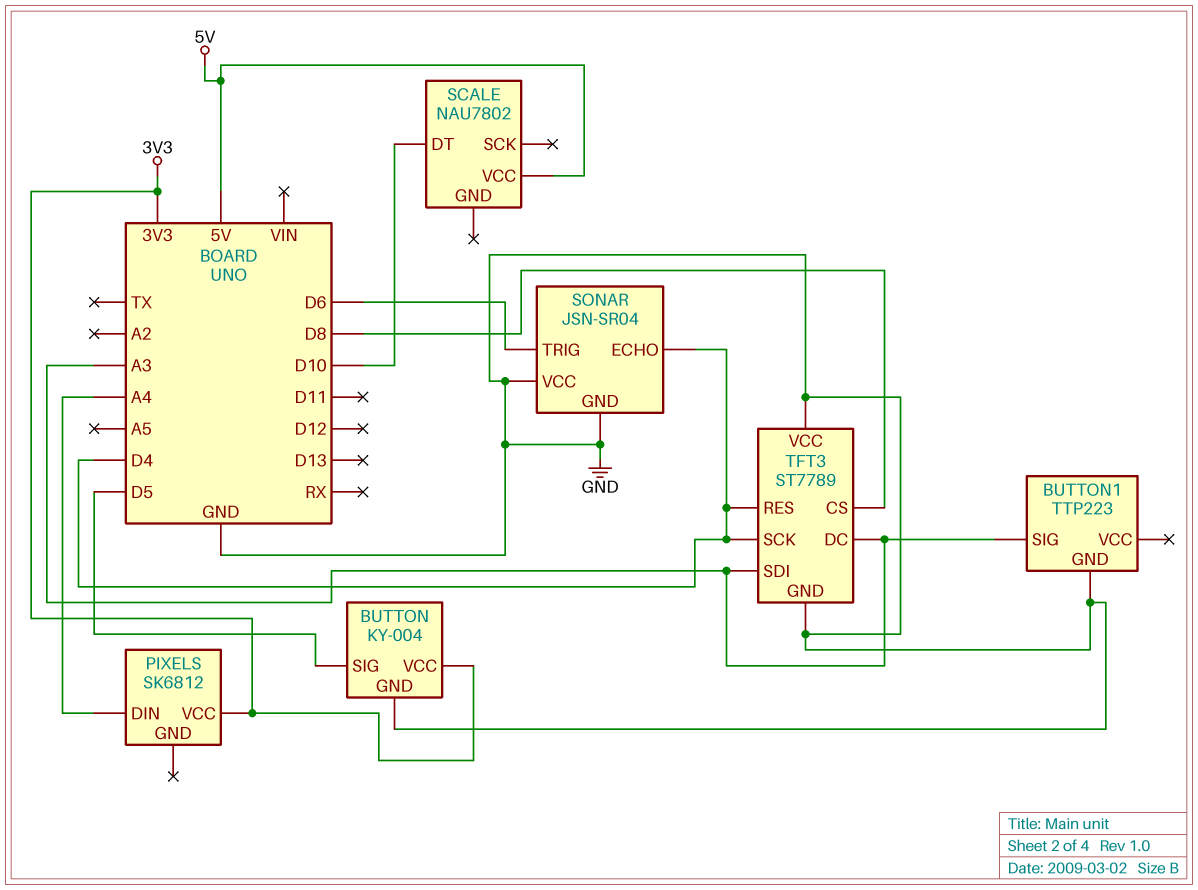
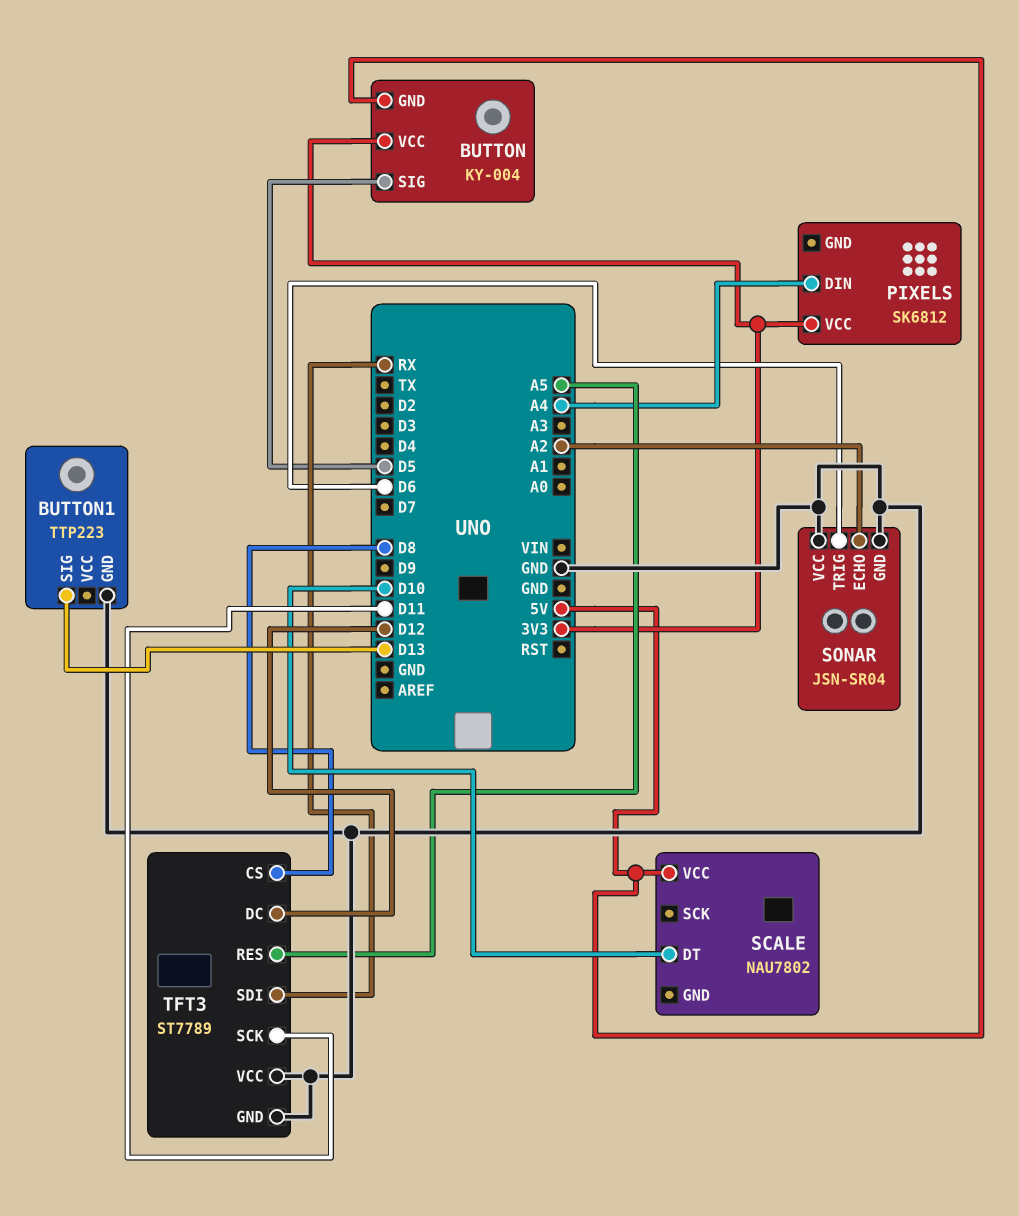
BUTTON pin GND: GND -> 5V
BUTTON1 pin SIG: A3 -> D13
SONAR pin ECHO: D4 -> A2
TFT3 pin DC: A3 -> D12
TFT3 pin RES: D4 -> A5
TFT3 pin SCK: D4 -> D11
TFT3 pin SDI: A3 -> RX

